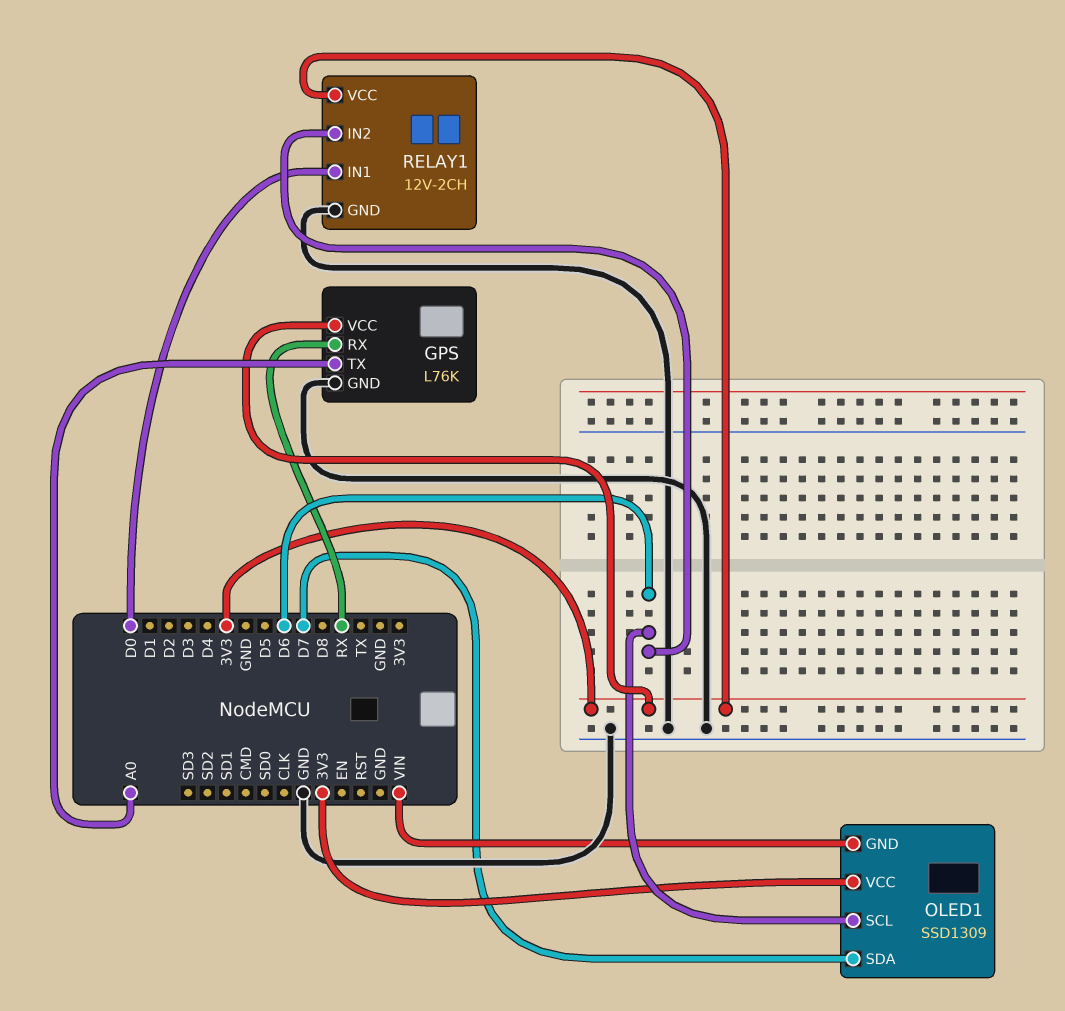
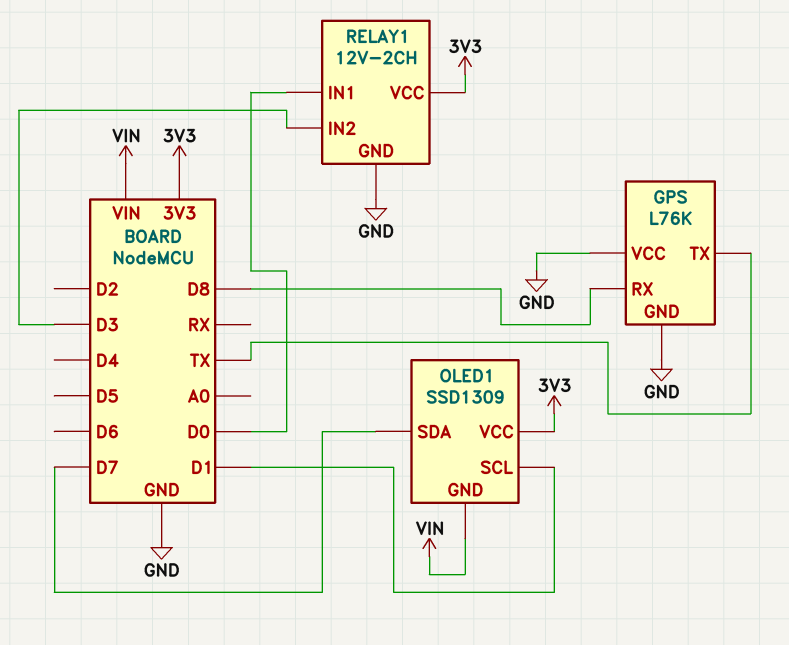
GPS pin RX: RX -> D8
GPS pin TX: A0 -> TX
GPS pin VCC: 3V3 -> GND
OLED1 pin SCL: D6 -> D1
RELAY1 pin IN2: D6 -> D3

